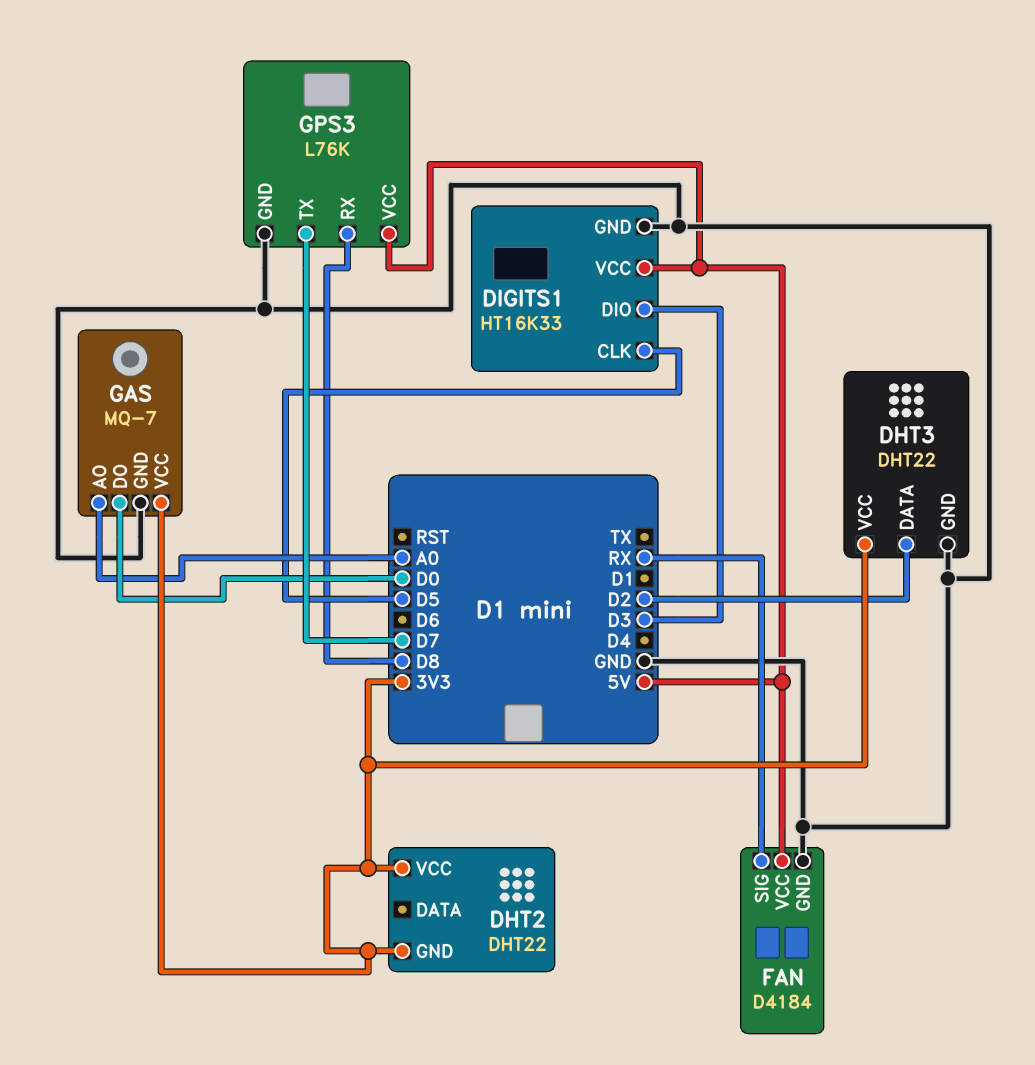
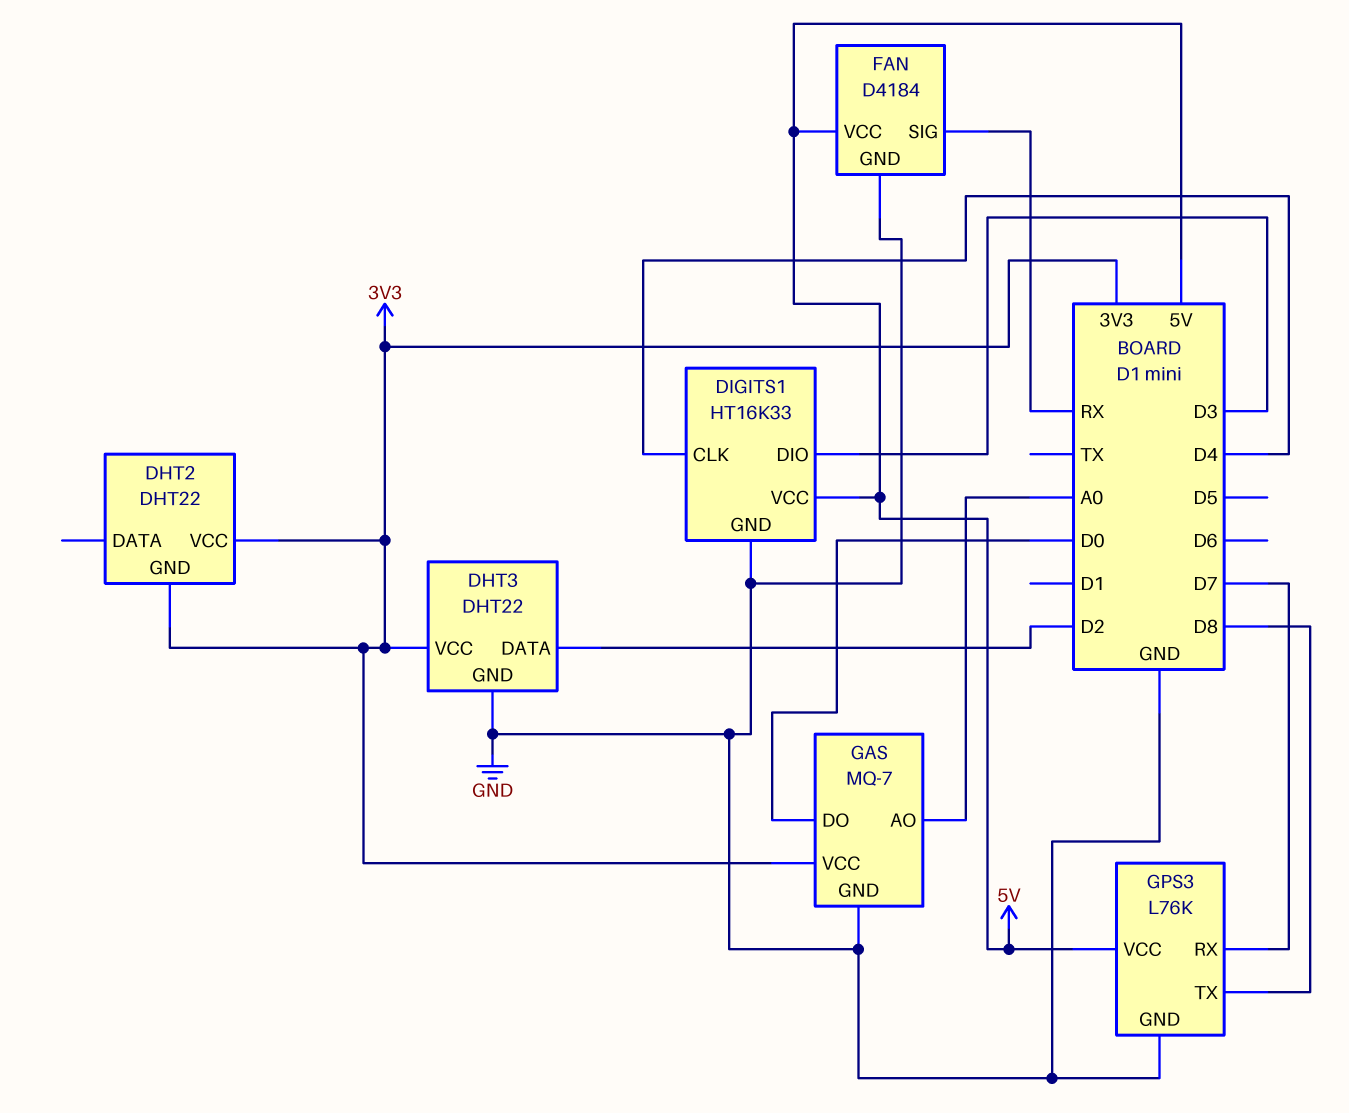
DIGITS1 pin CLK: D5 -> D4
GPS3 pin RX: D8 -> D7
GPS3 pin TX: D7 -> D8

